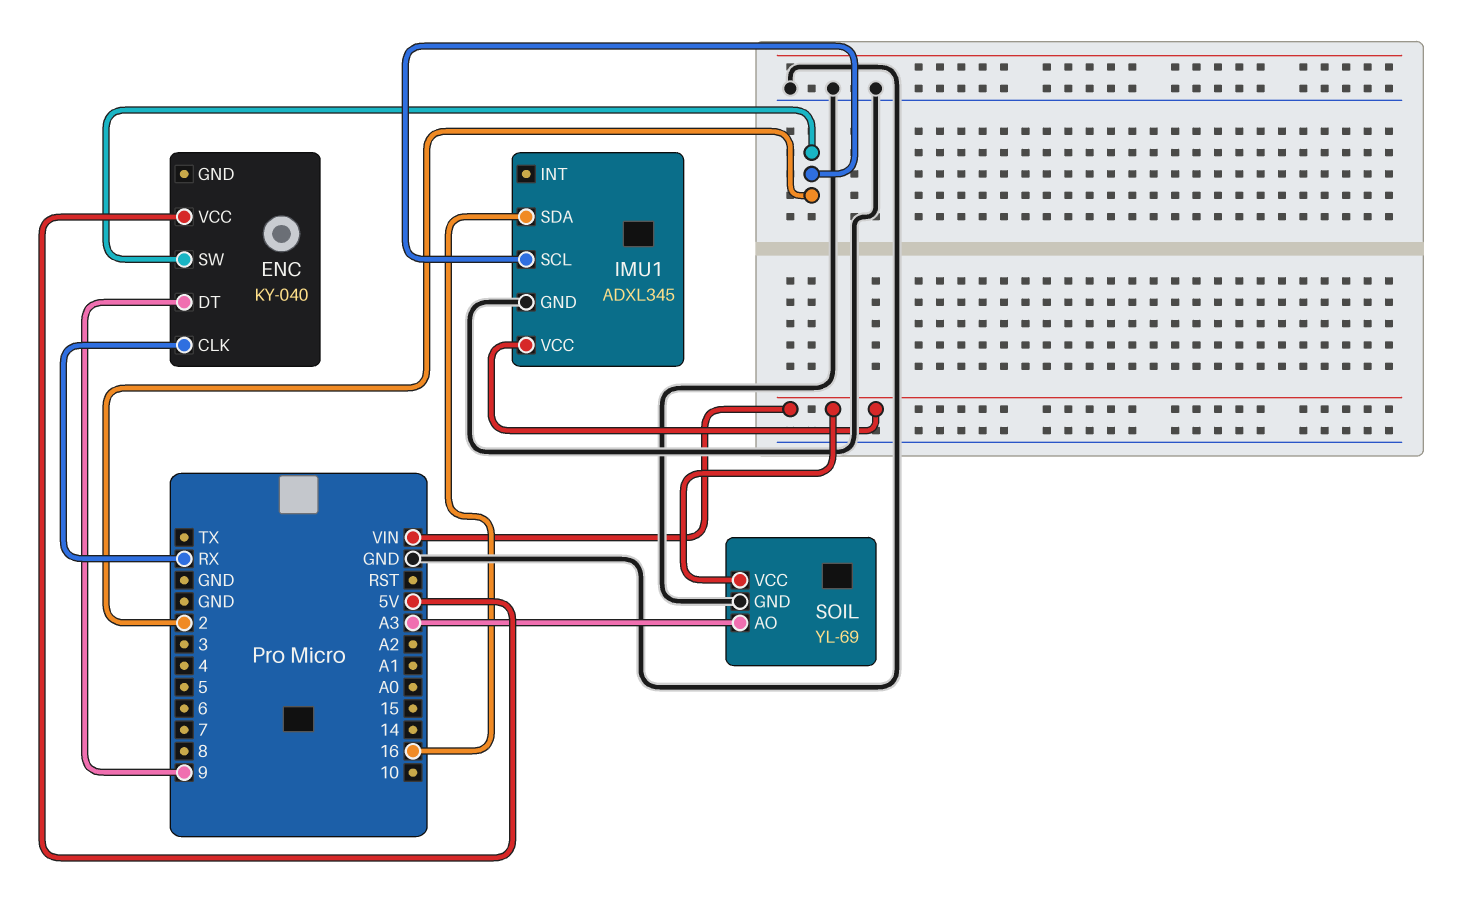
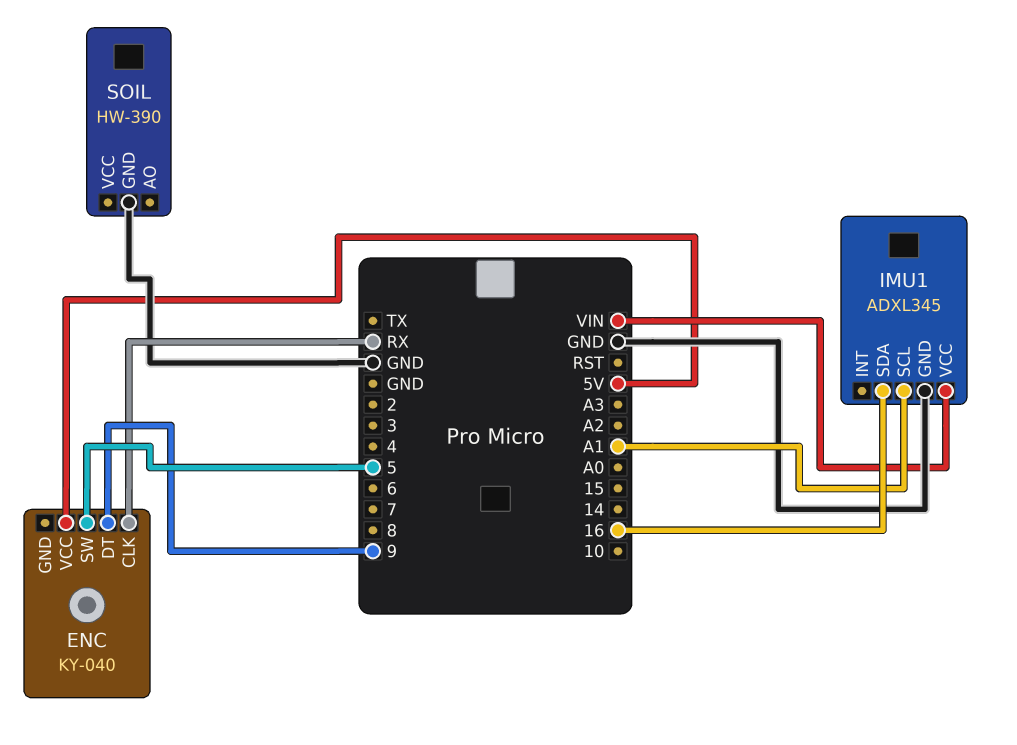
ENC pin SW: 2 -> 5
IMU1 pin SCL: 2 -> A1
SOIL: YL-69 -> HW-390
SOIL pin AO: A3 -> none
SOIL pin VCC: VIN -> none

